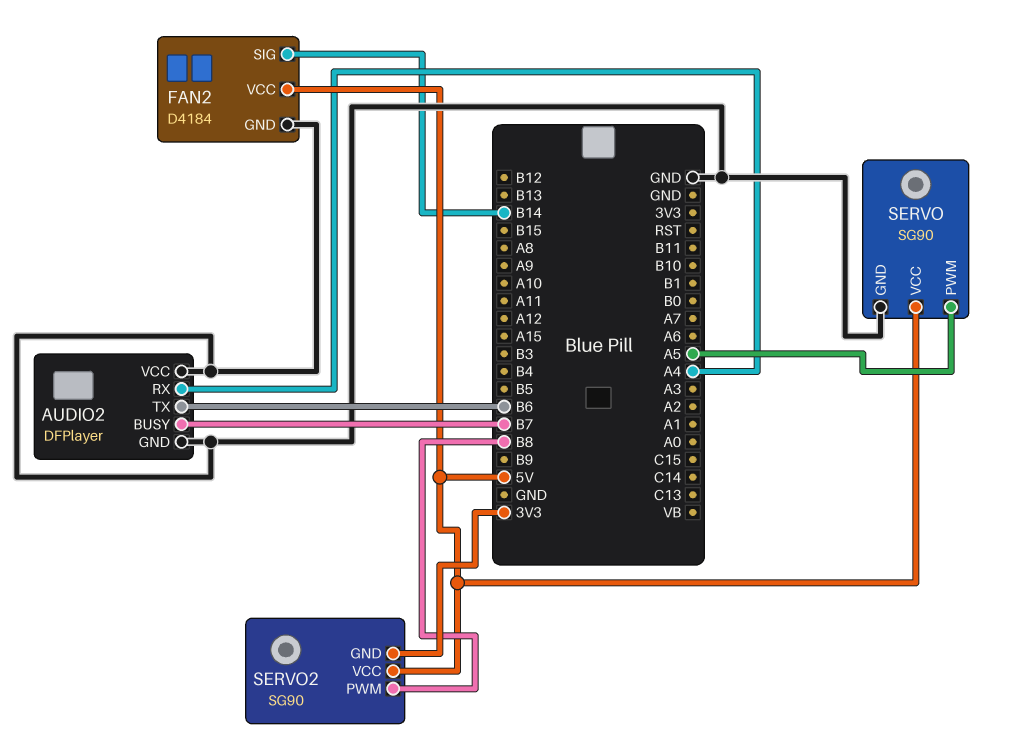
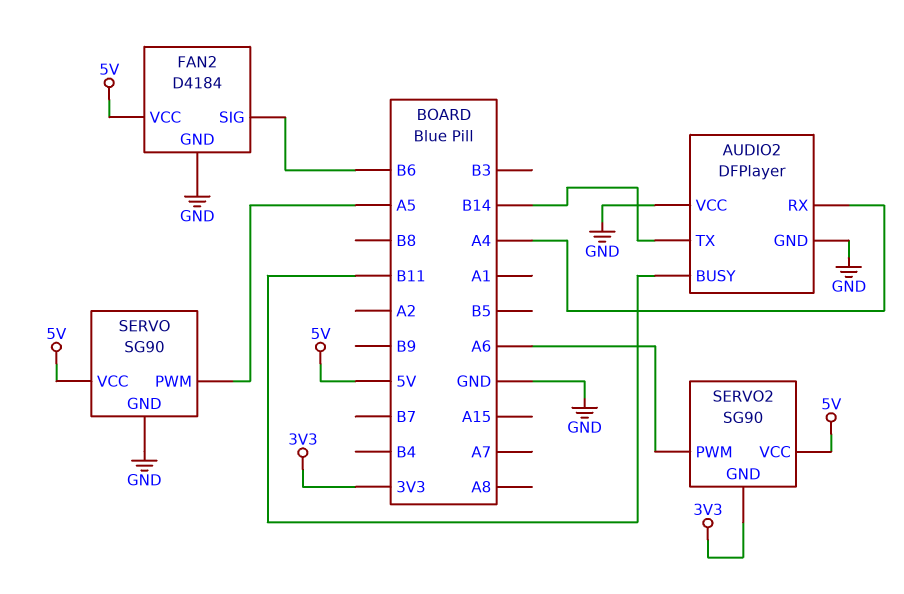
AUDIO2 pin BUSY: B7 -> B11
AUDIO2 pin TX: B6 -> B14
FAN2 pin SIG: B14 -> B6
SERVO2 pin PWM: B8 -> A6

